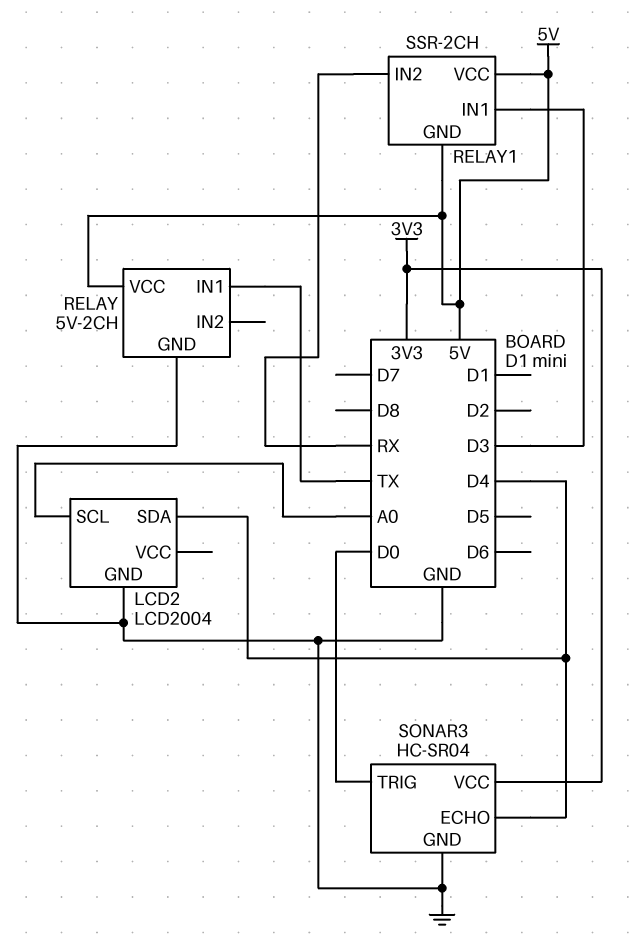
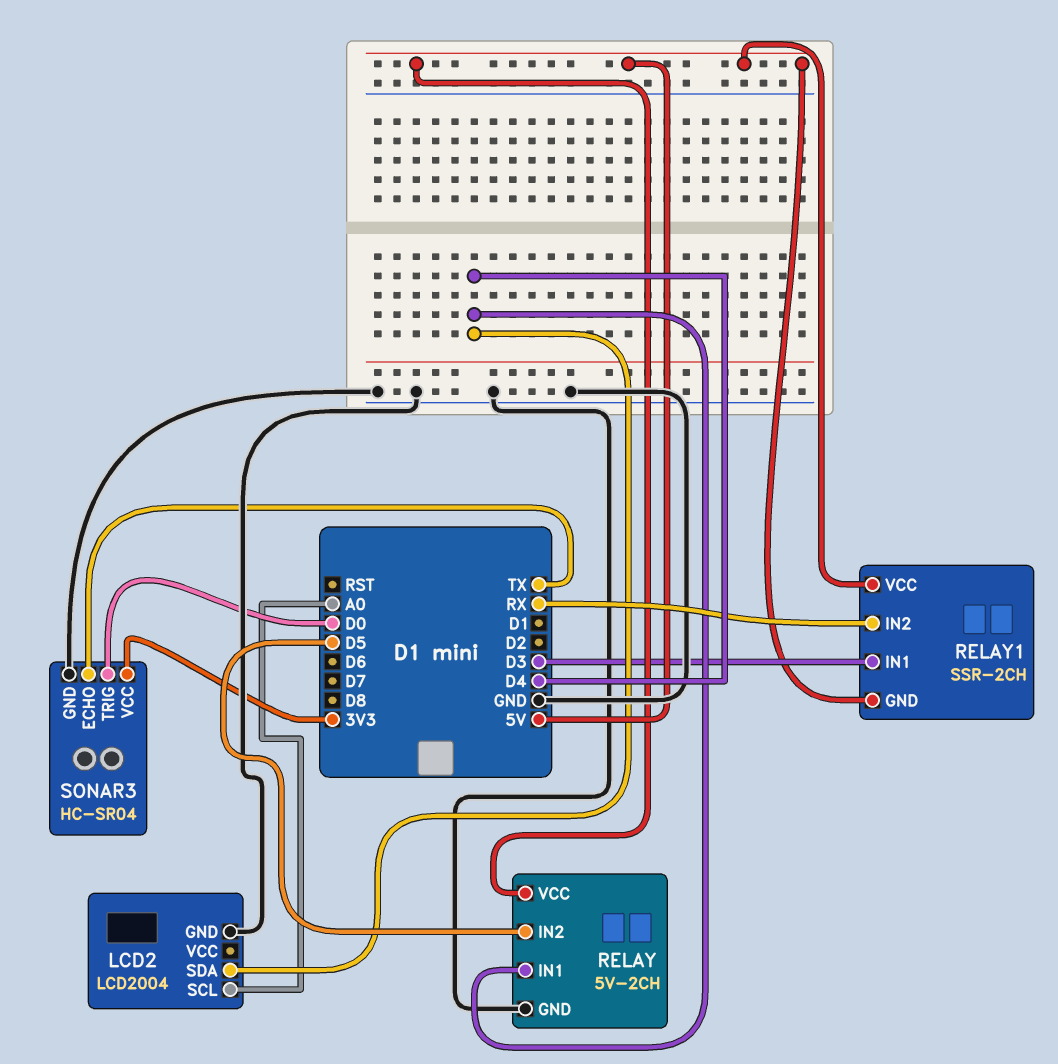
RELAY pin IN1: TX -> D4
RELAY pin IN2: none -> D5
SONAR3 pin ECHO: D4 -> TX

